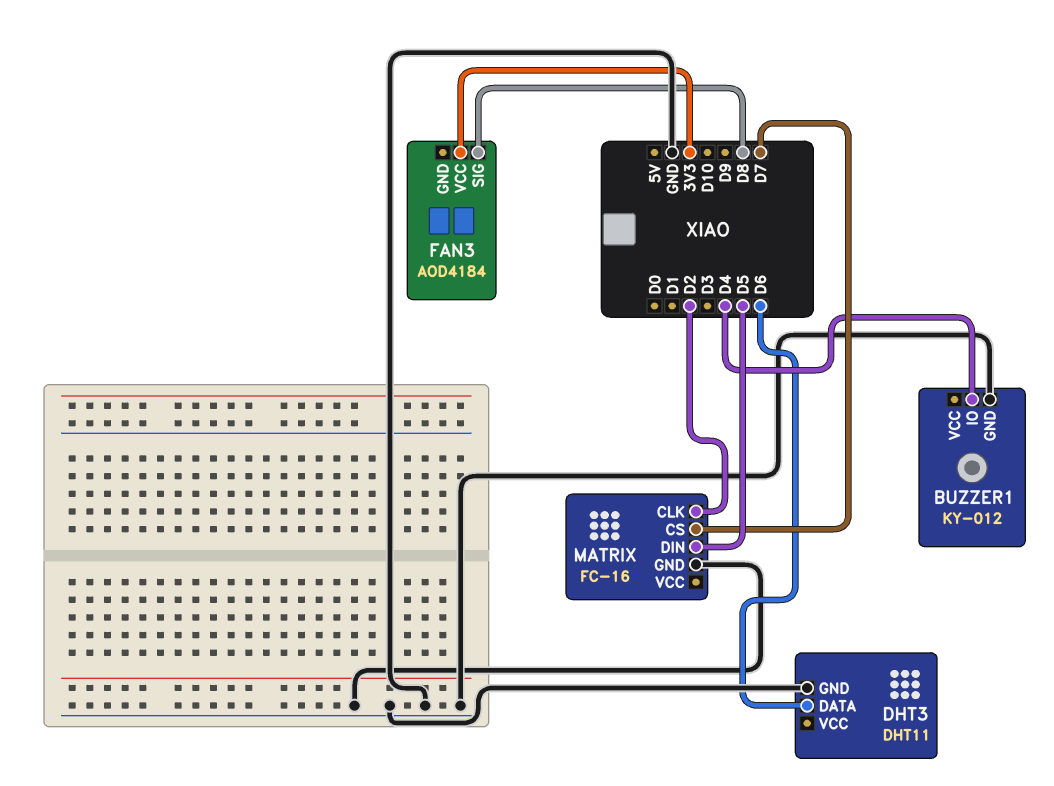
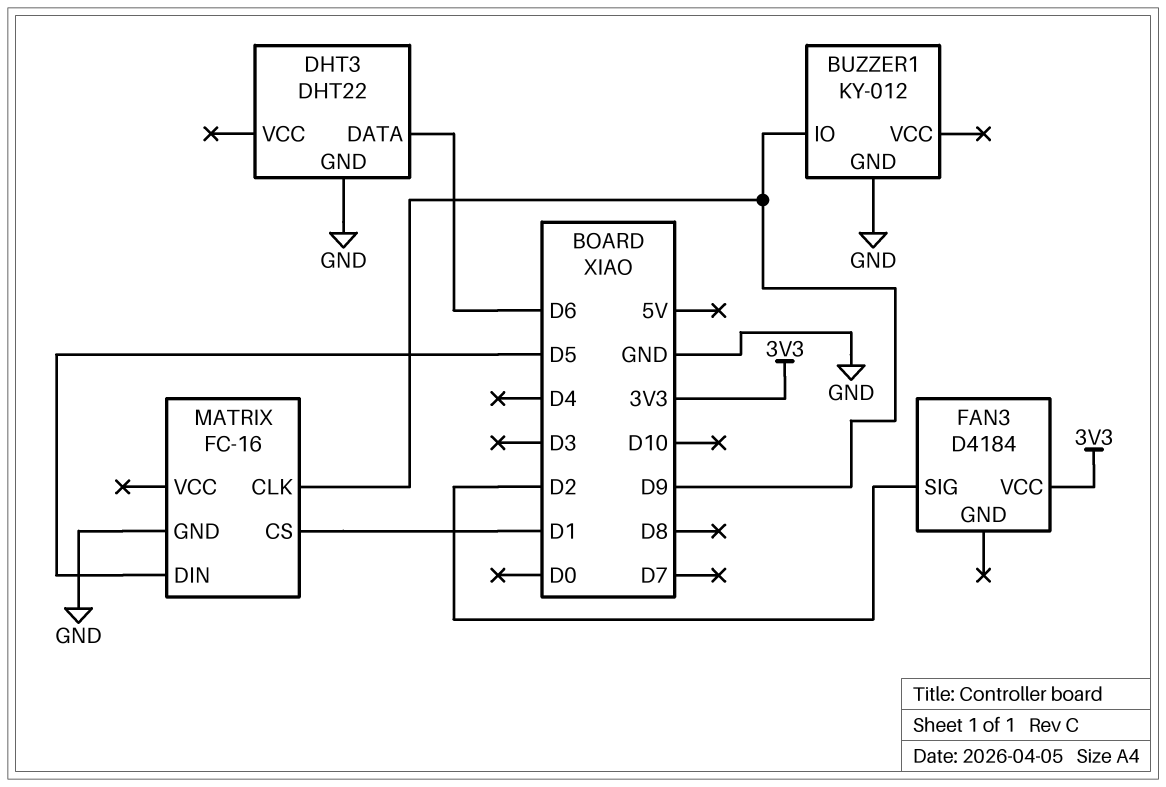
BUZZER1 pin IO: D4 -> D9
DHT3: DHT11 -> DHT22
FAN3: AOD4184 -> D4184
FAN3 pin SIG: D8 -> D2
MATRIX pin CLK: D2 -> D9
MATRIX pin CS: D7 -> D1

